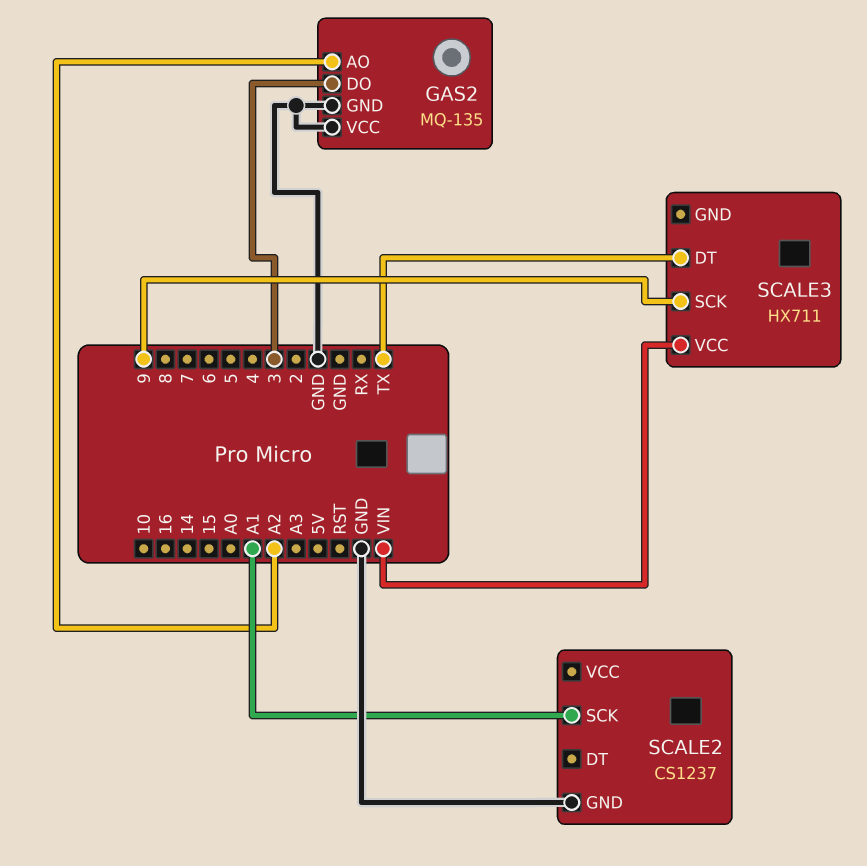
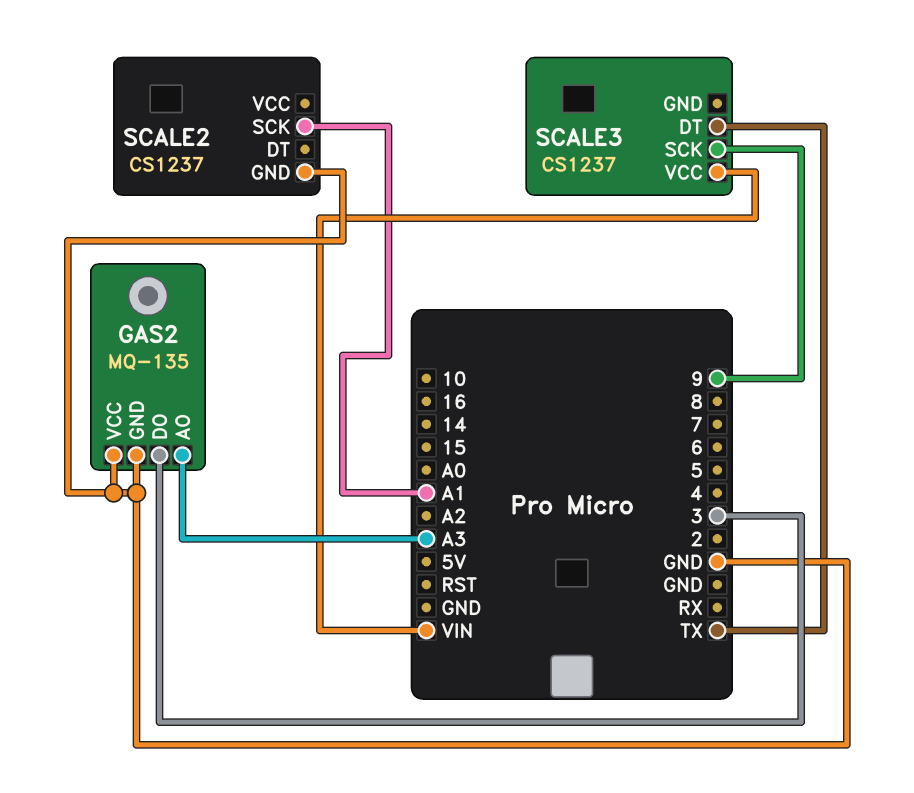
GAS2 pin AO: A2 -> A3
SCALE3: HX711 -> CS1237

